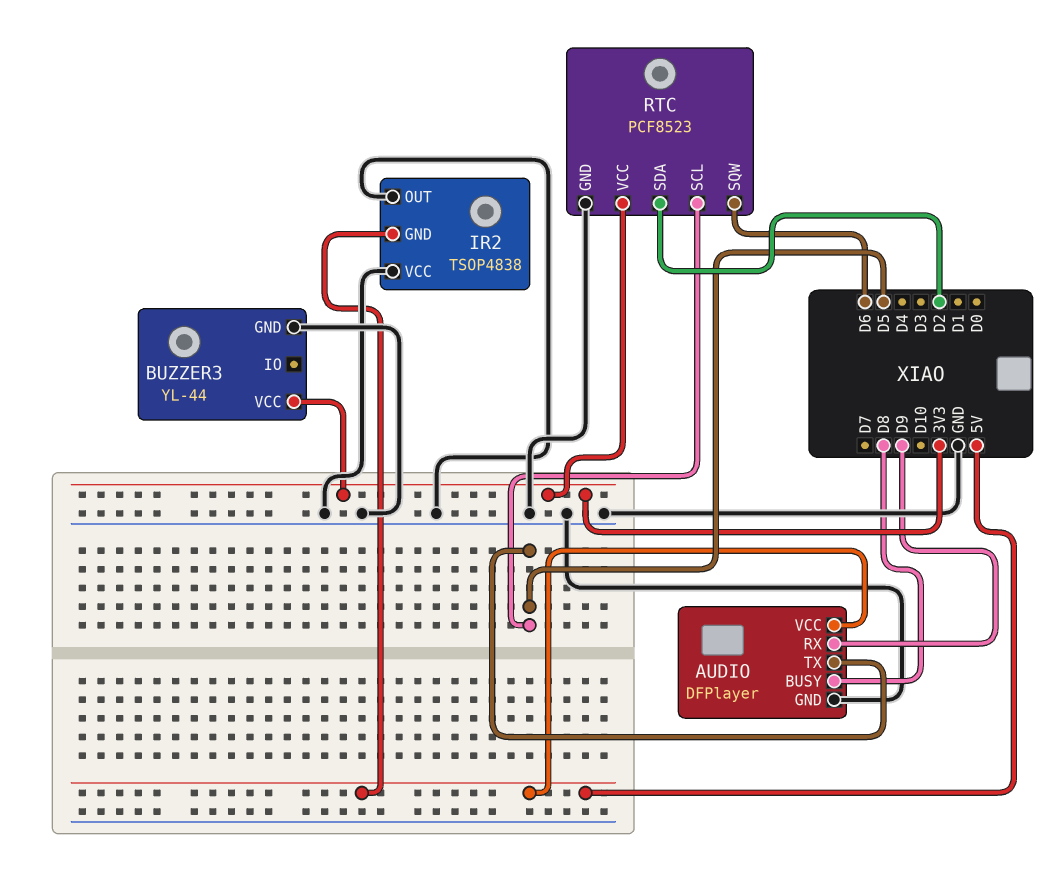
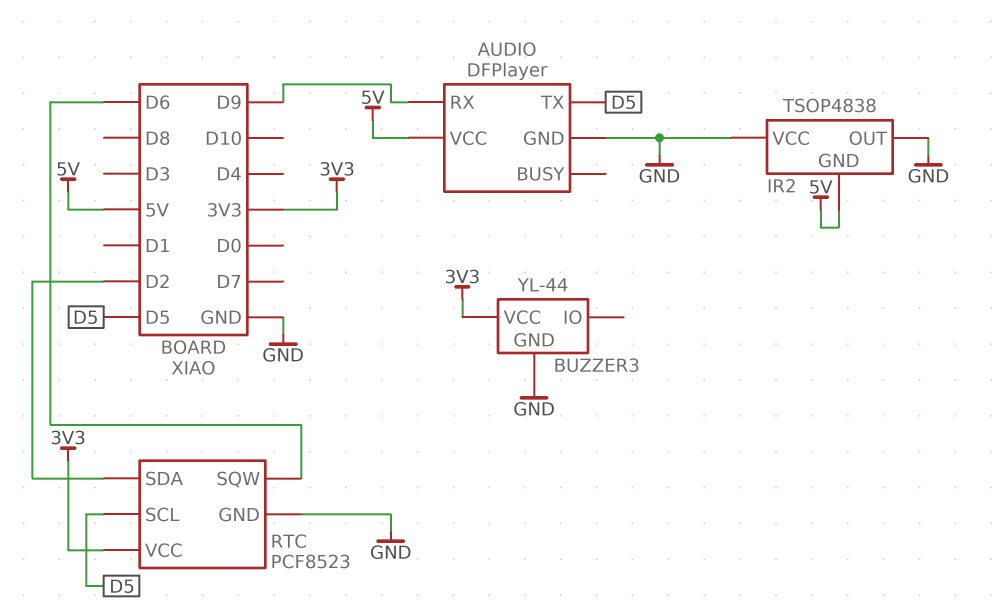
AUDIO pin BUSY: D8 -> none

